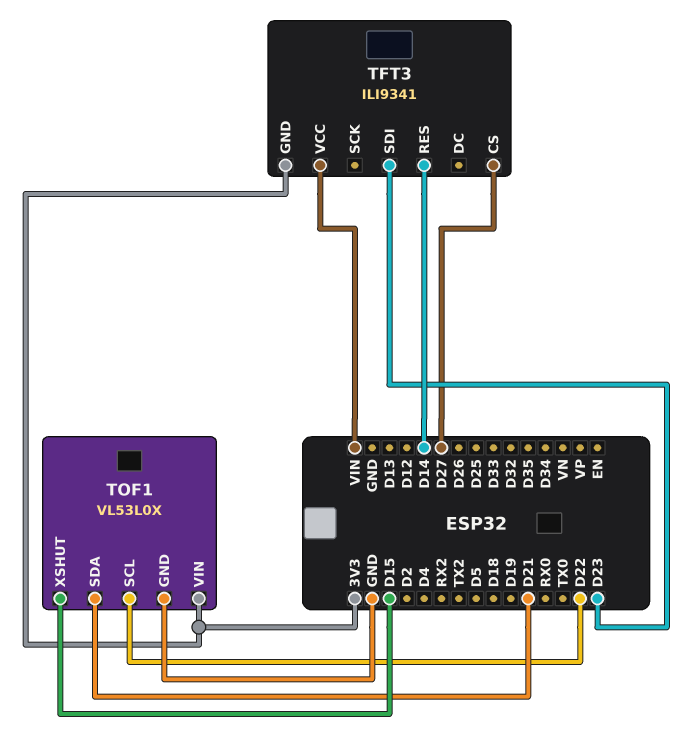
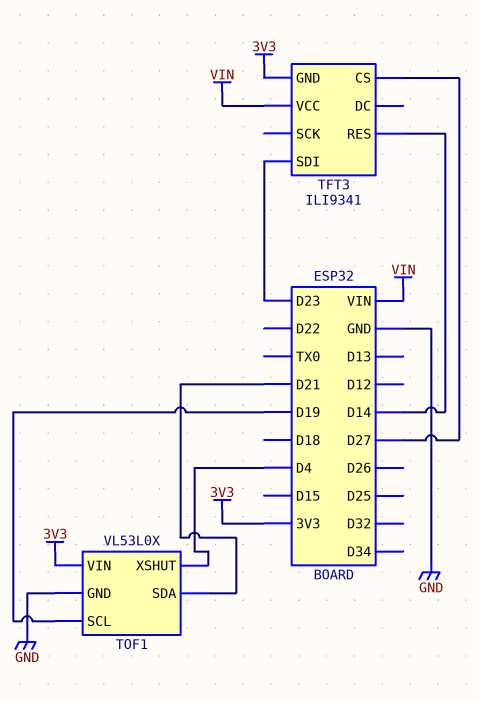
TOF1 pin SCL: D22 -> D19
TOF1 pin XSHUT: D15 -> D4

